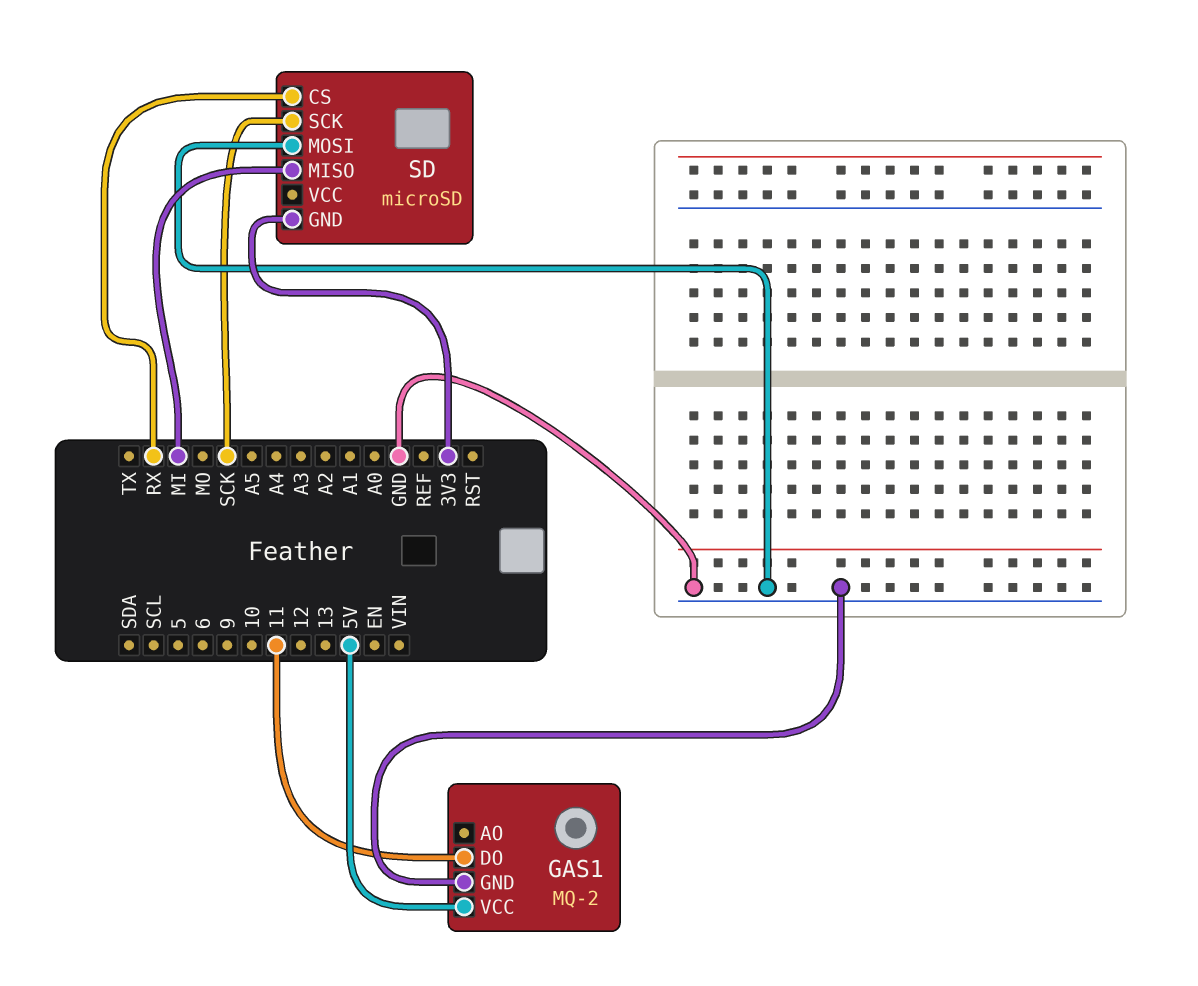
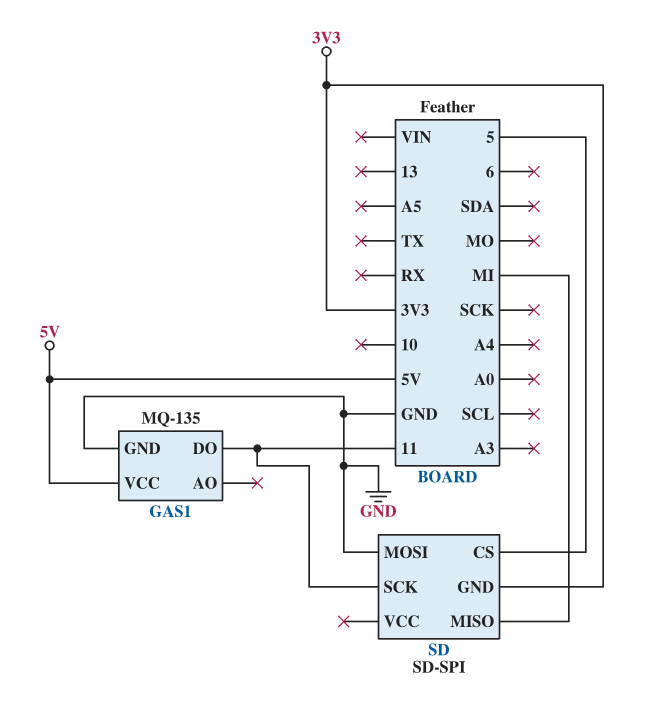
GAS1: MQ-2 -> MQ-135
SD: microSD -> SD-SPI
SD pin CS: RX -> 5
SD pin SCK: SCK -> 11

